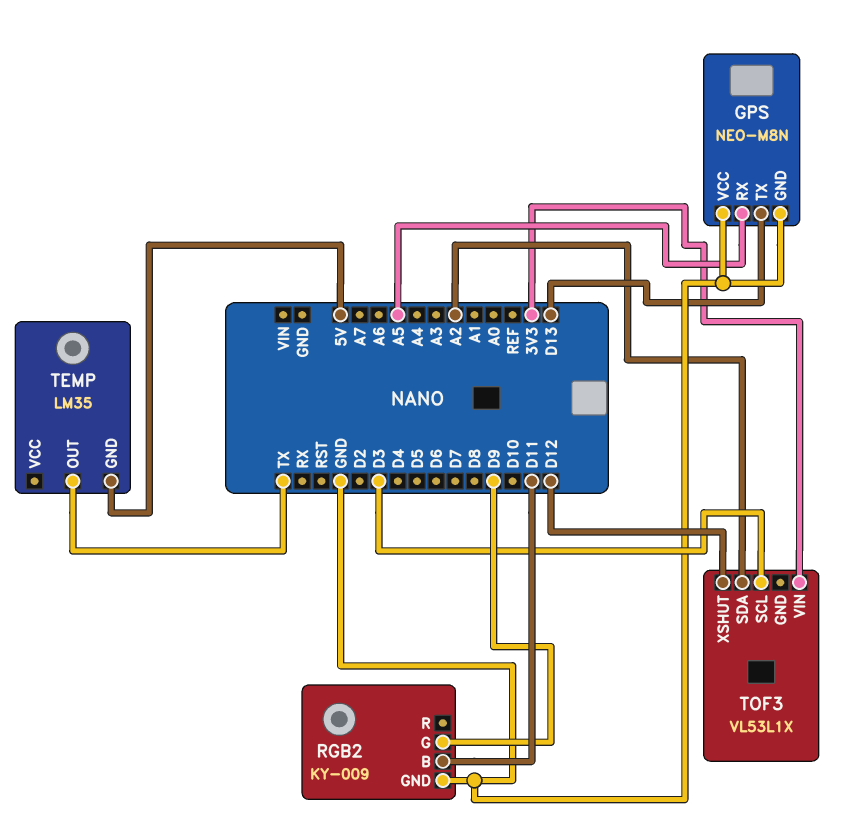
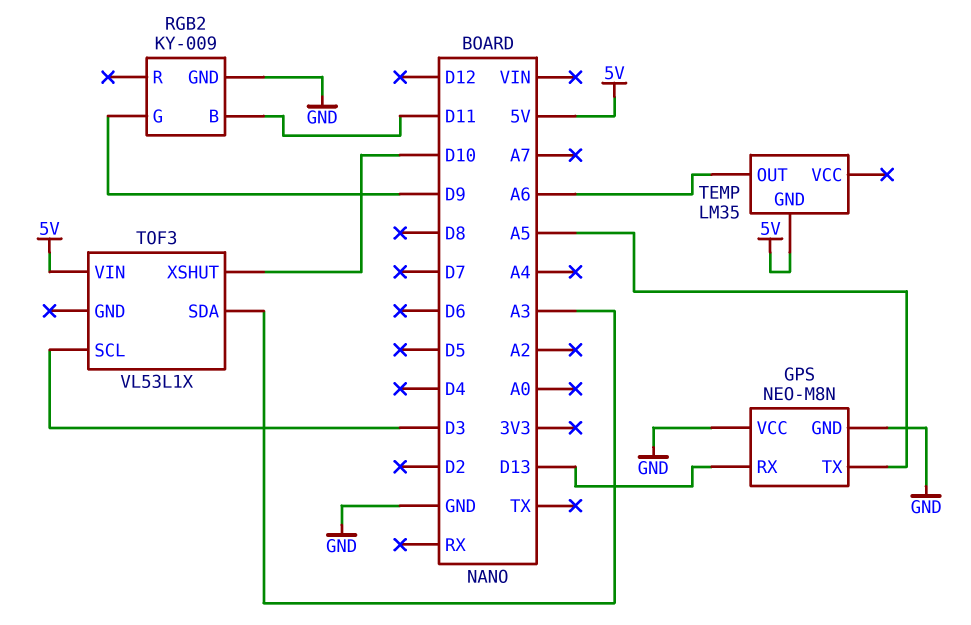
GPS pin RX: A5 -> D13
GPS pin TX: D13 -> A5
TEMP pin OUT: TX -> A6
TOF3 pin SDA: A2 -> A3
TOF3 pin VIN: 3V3 -> 5V
TOF3 pin XSHUT: D12 -> D10

